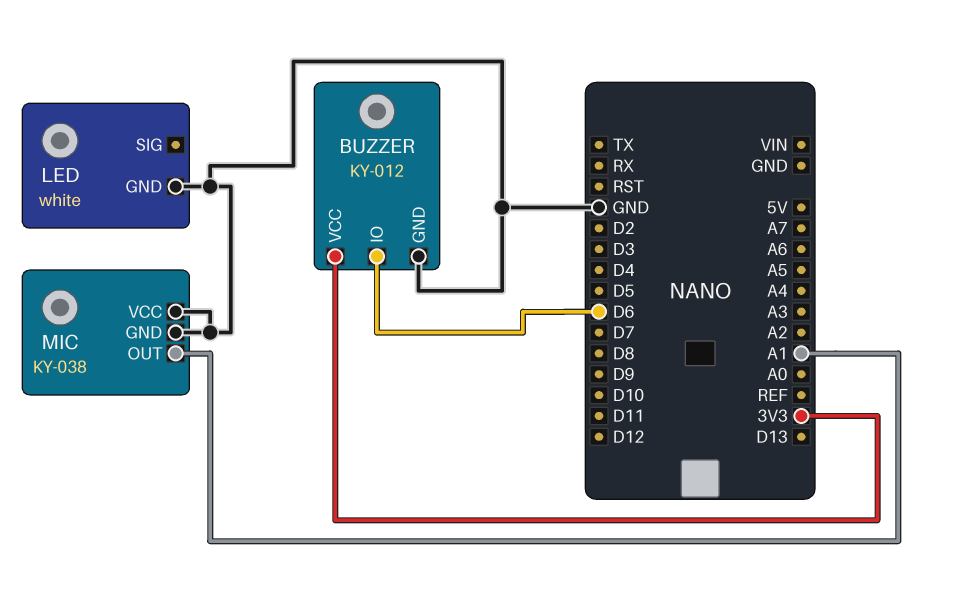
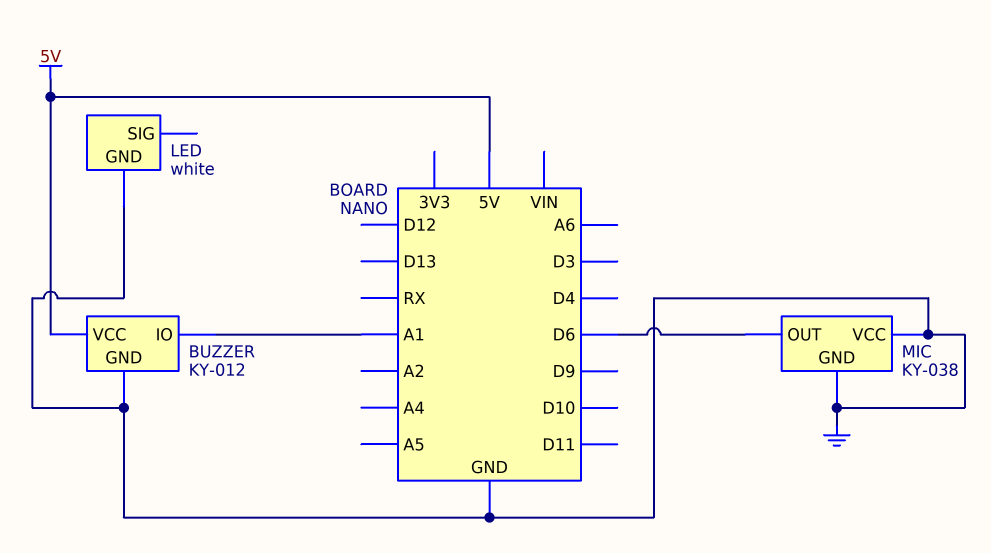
BUZZER pin IO: D6 -> A1
BUZZER pin VCC: 3V3 -> 5V
MIC pin OUT: A1 -> D6

